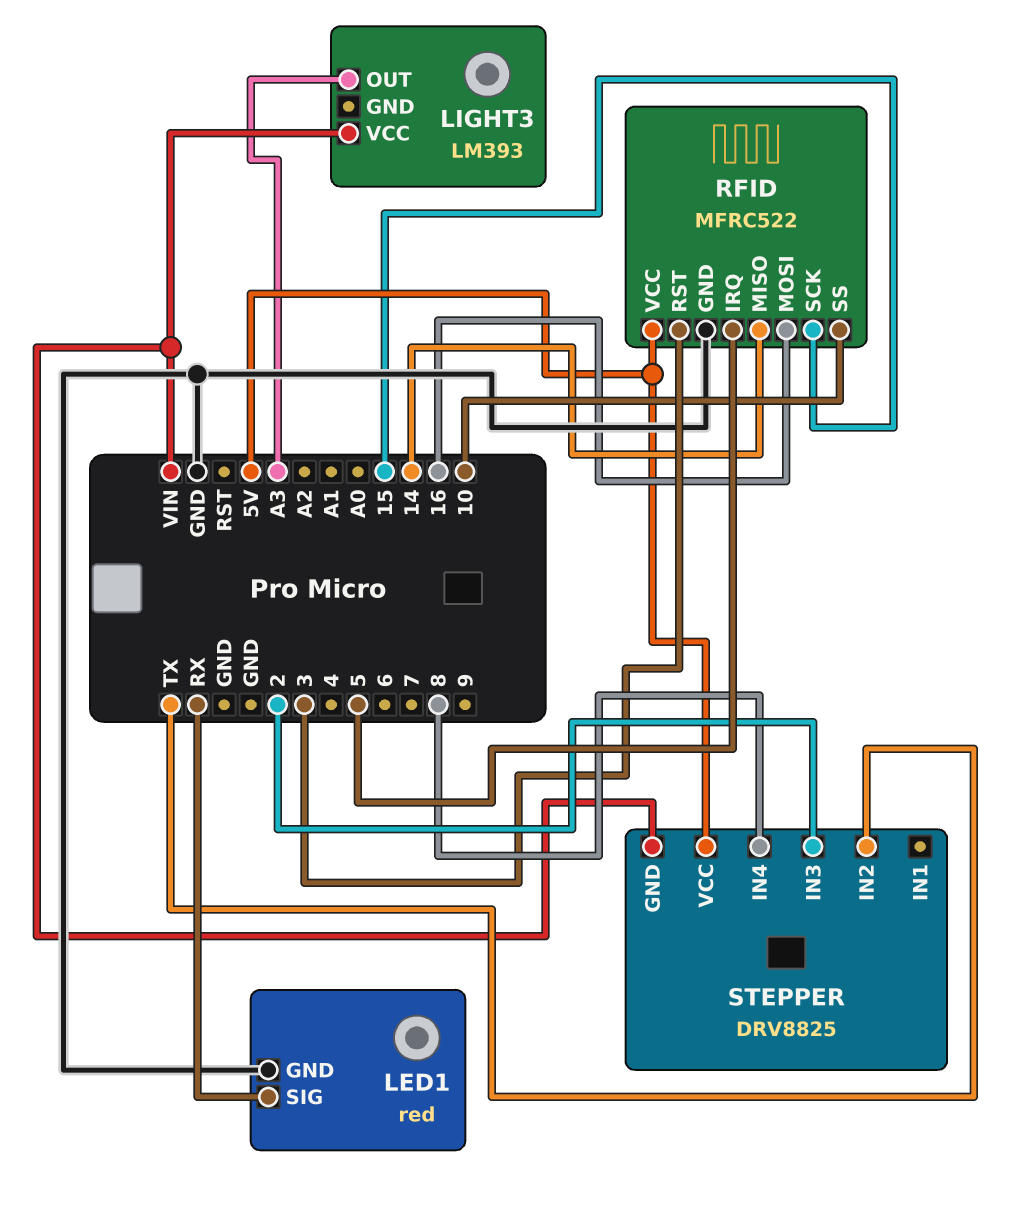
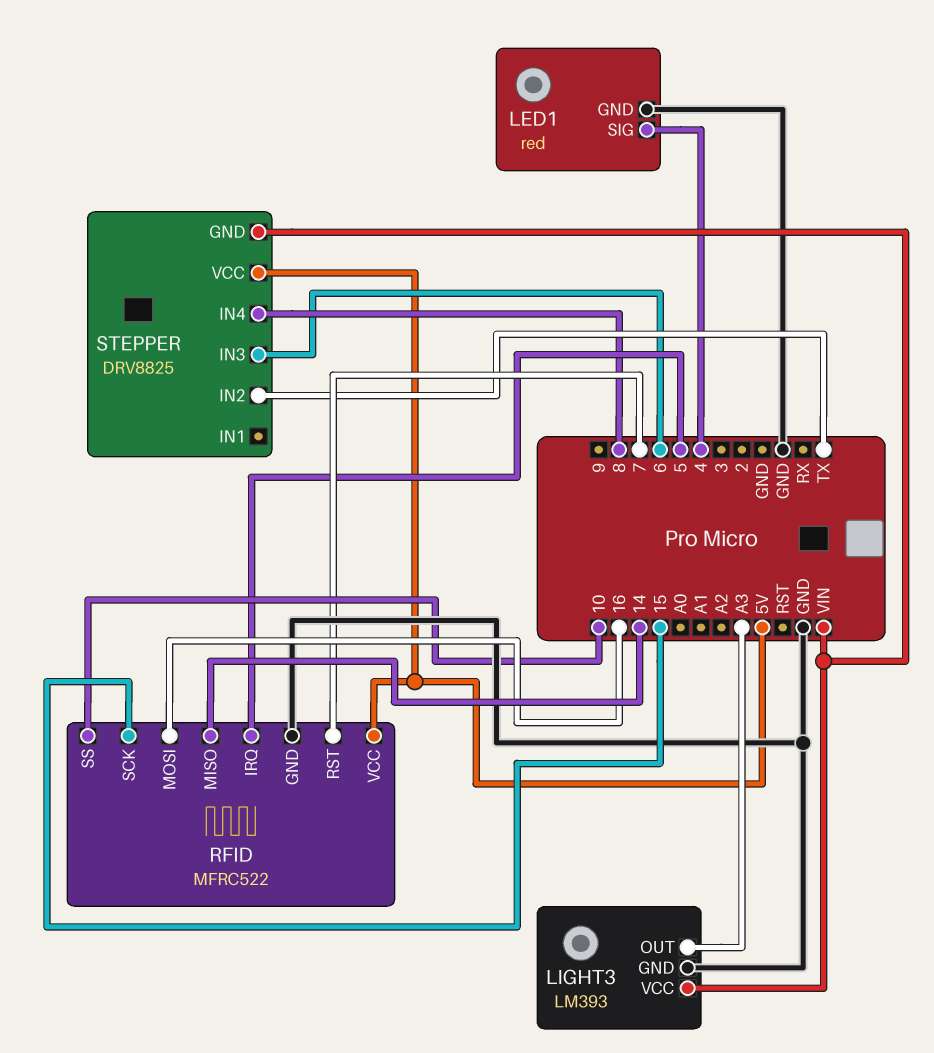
LED1 pin SIG: RX -> 4
LIGHT3 pin GND: none -> GND
RFID pin RST: 3 -> 7
STEPPER pin IN3: 2 -> 6

